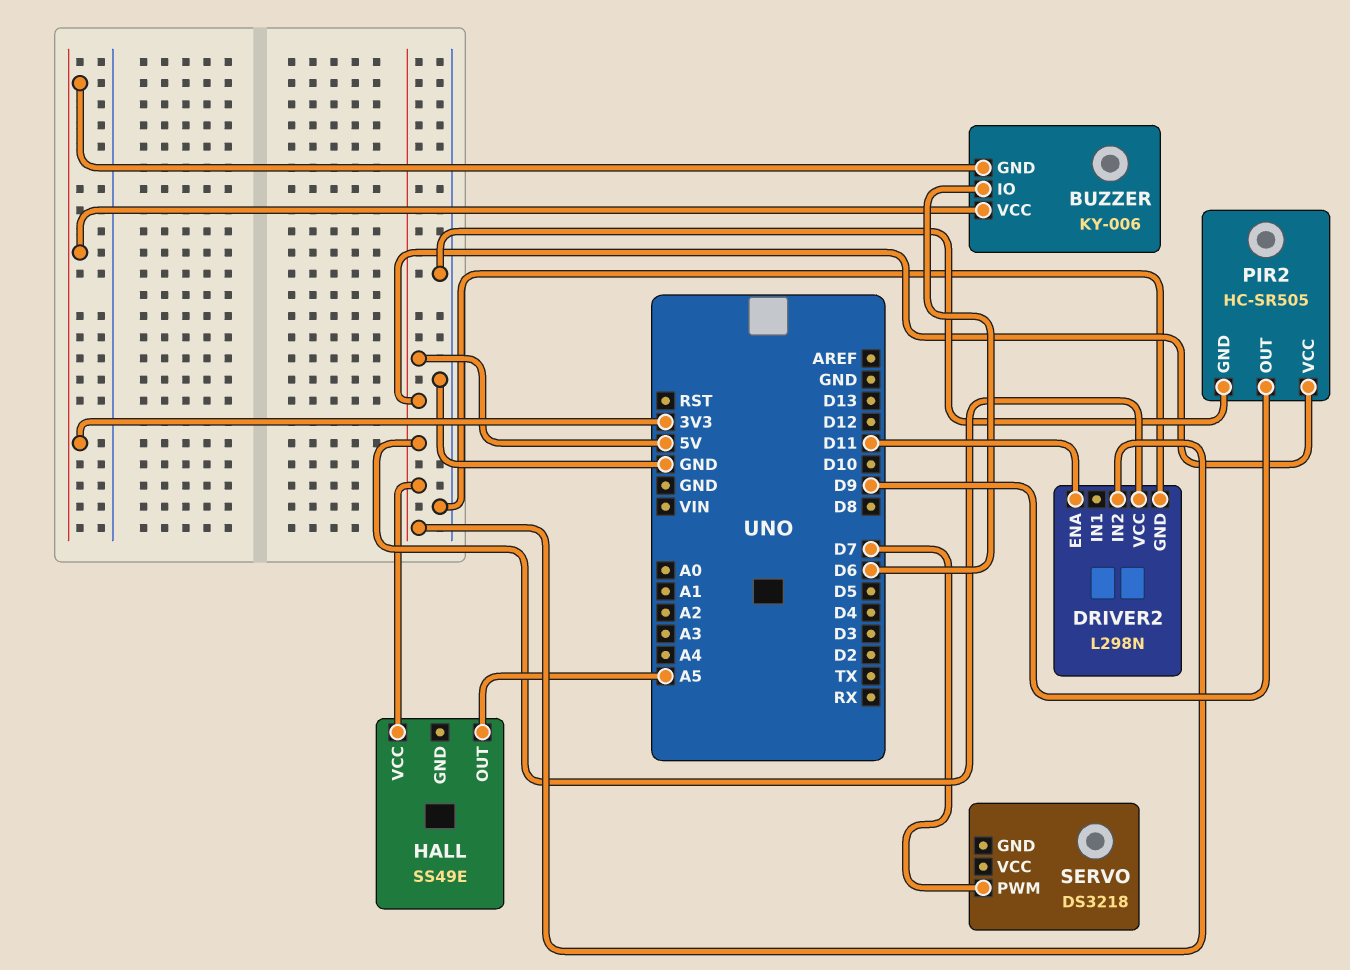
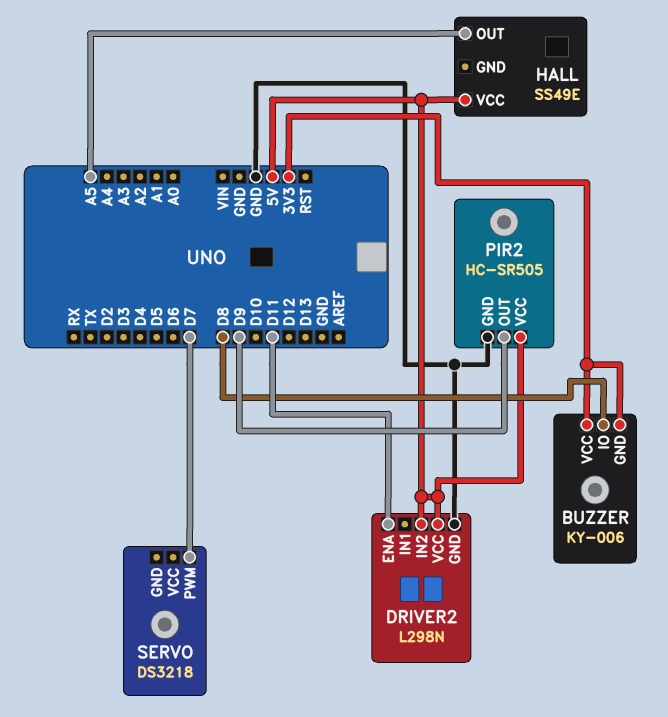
BUZZER pin IO: D6 -> D8

